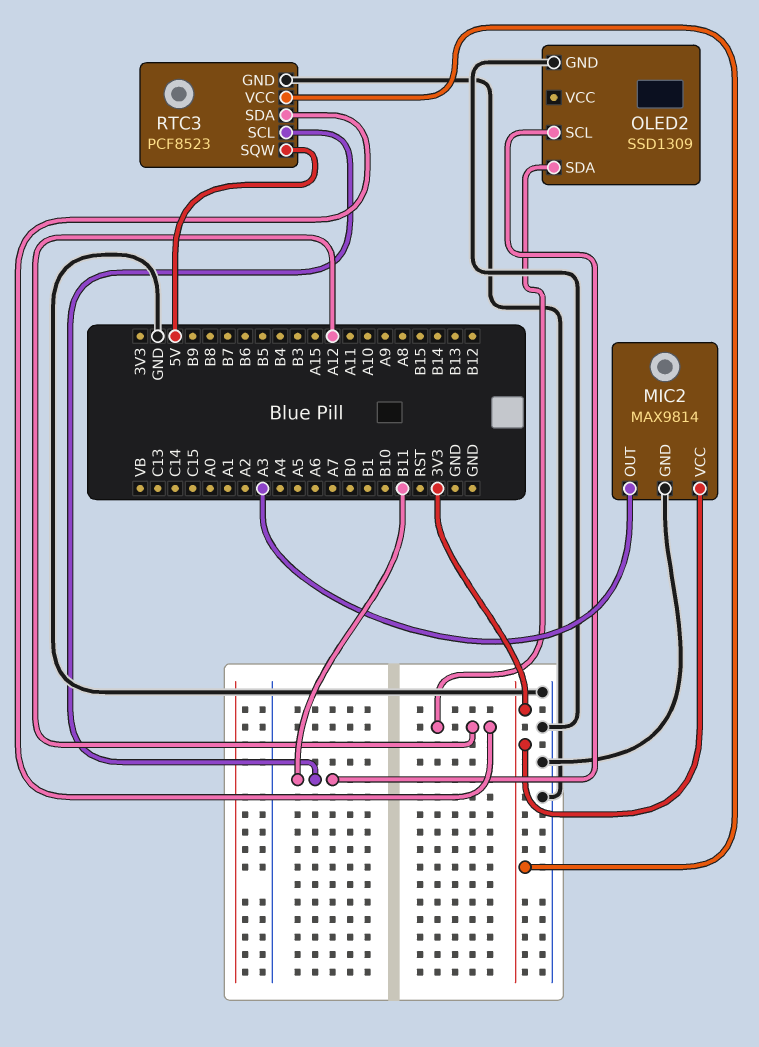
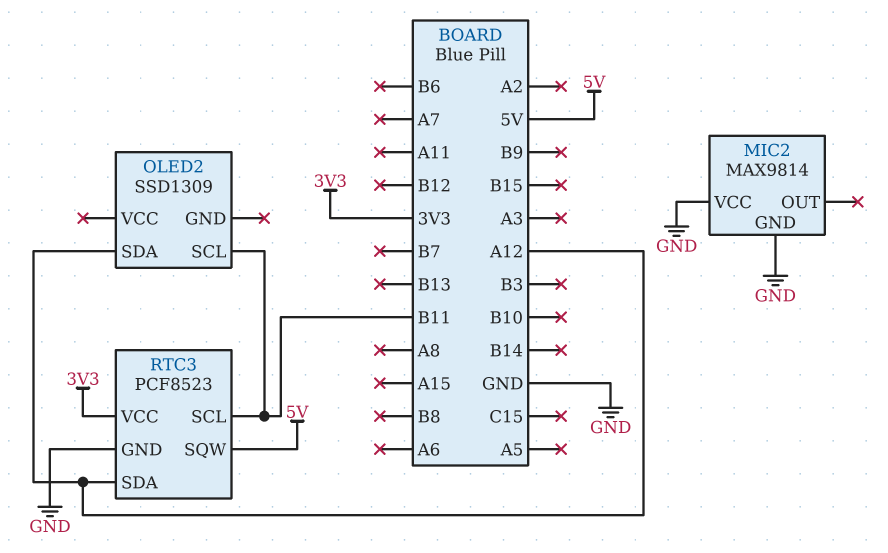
MIC2 pin OUT: A3 -> none
MIC2 pin VCC: 3V3 -> GND
OLED2 pin GND: GND -> none

